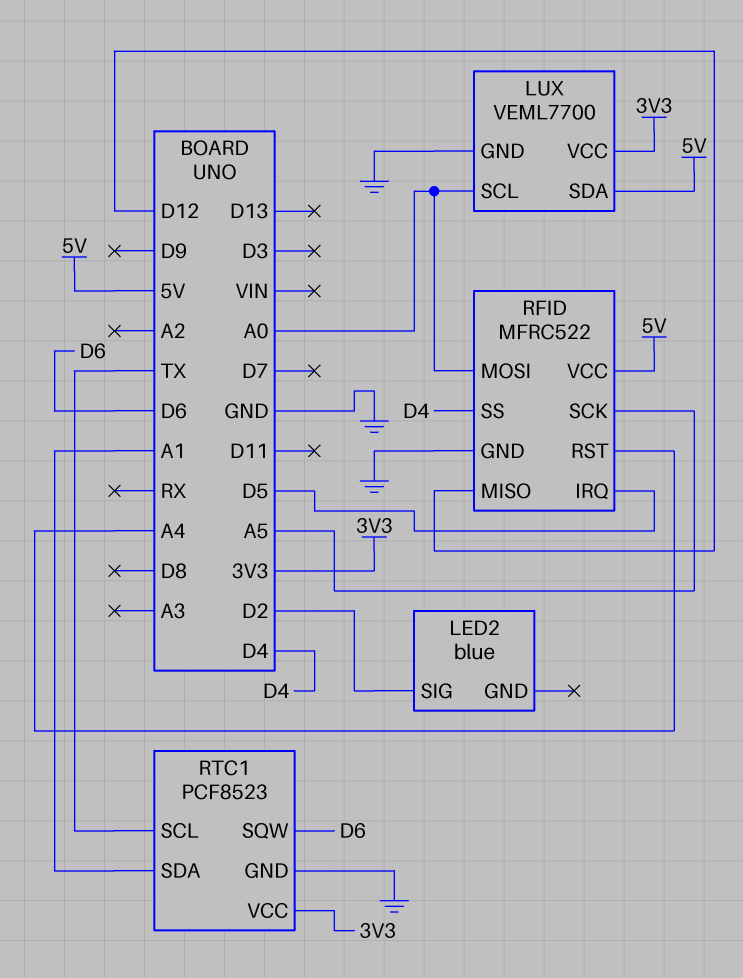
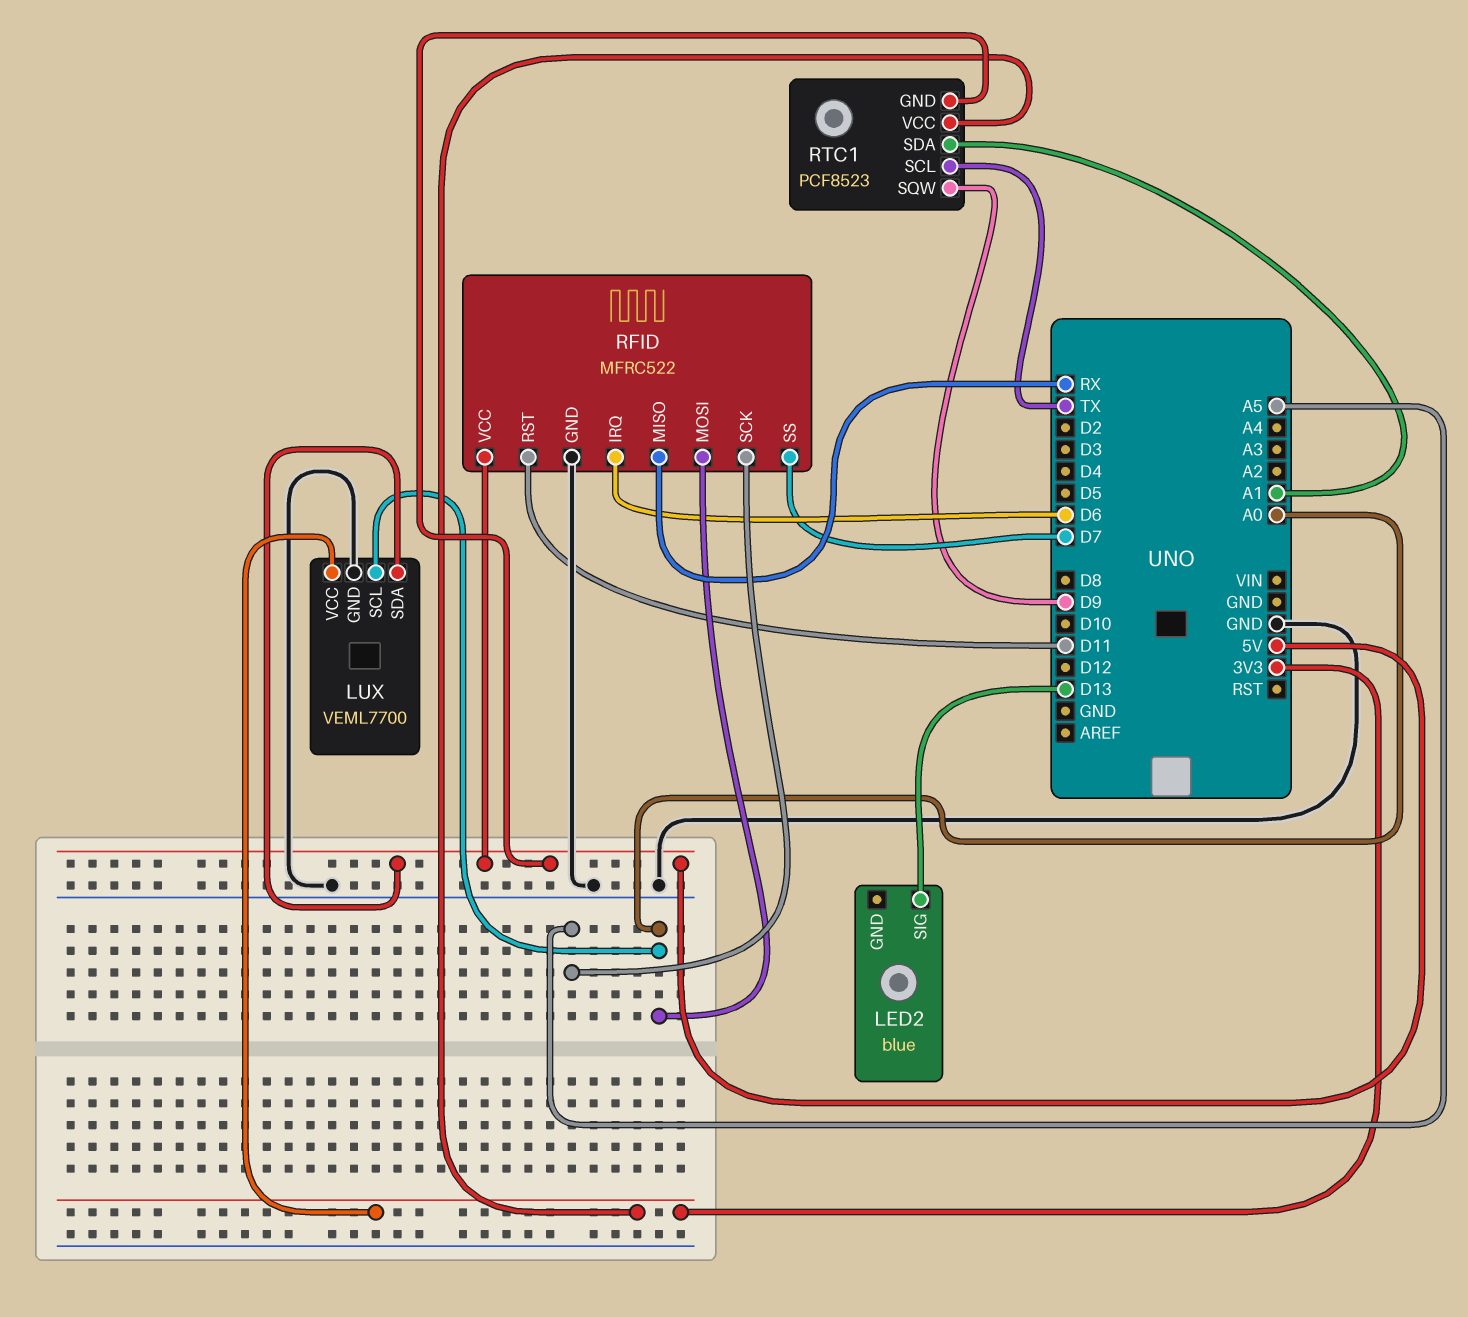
LED2 pin SIG: D2 -> D13
RFID pin IRQ: D5 -> D6
RFID pin MISO: D12 -> RX
RFID pin RST: A4 -> D11
RFID pin SS: D4 -> D7
RTC1 pin GND: GND -> 5V
RTC1 pin SQW: D6 -> D9

